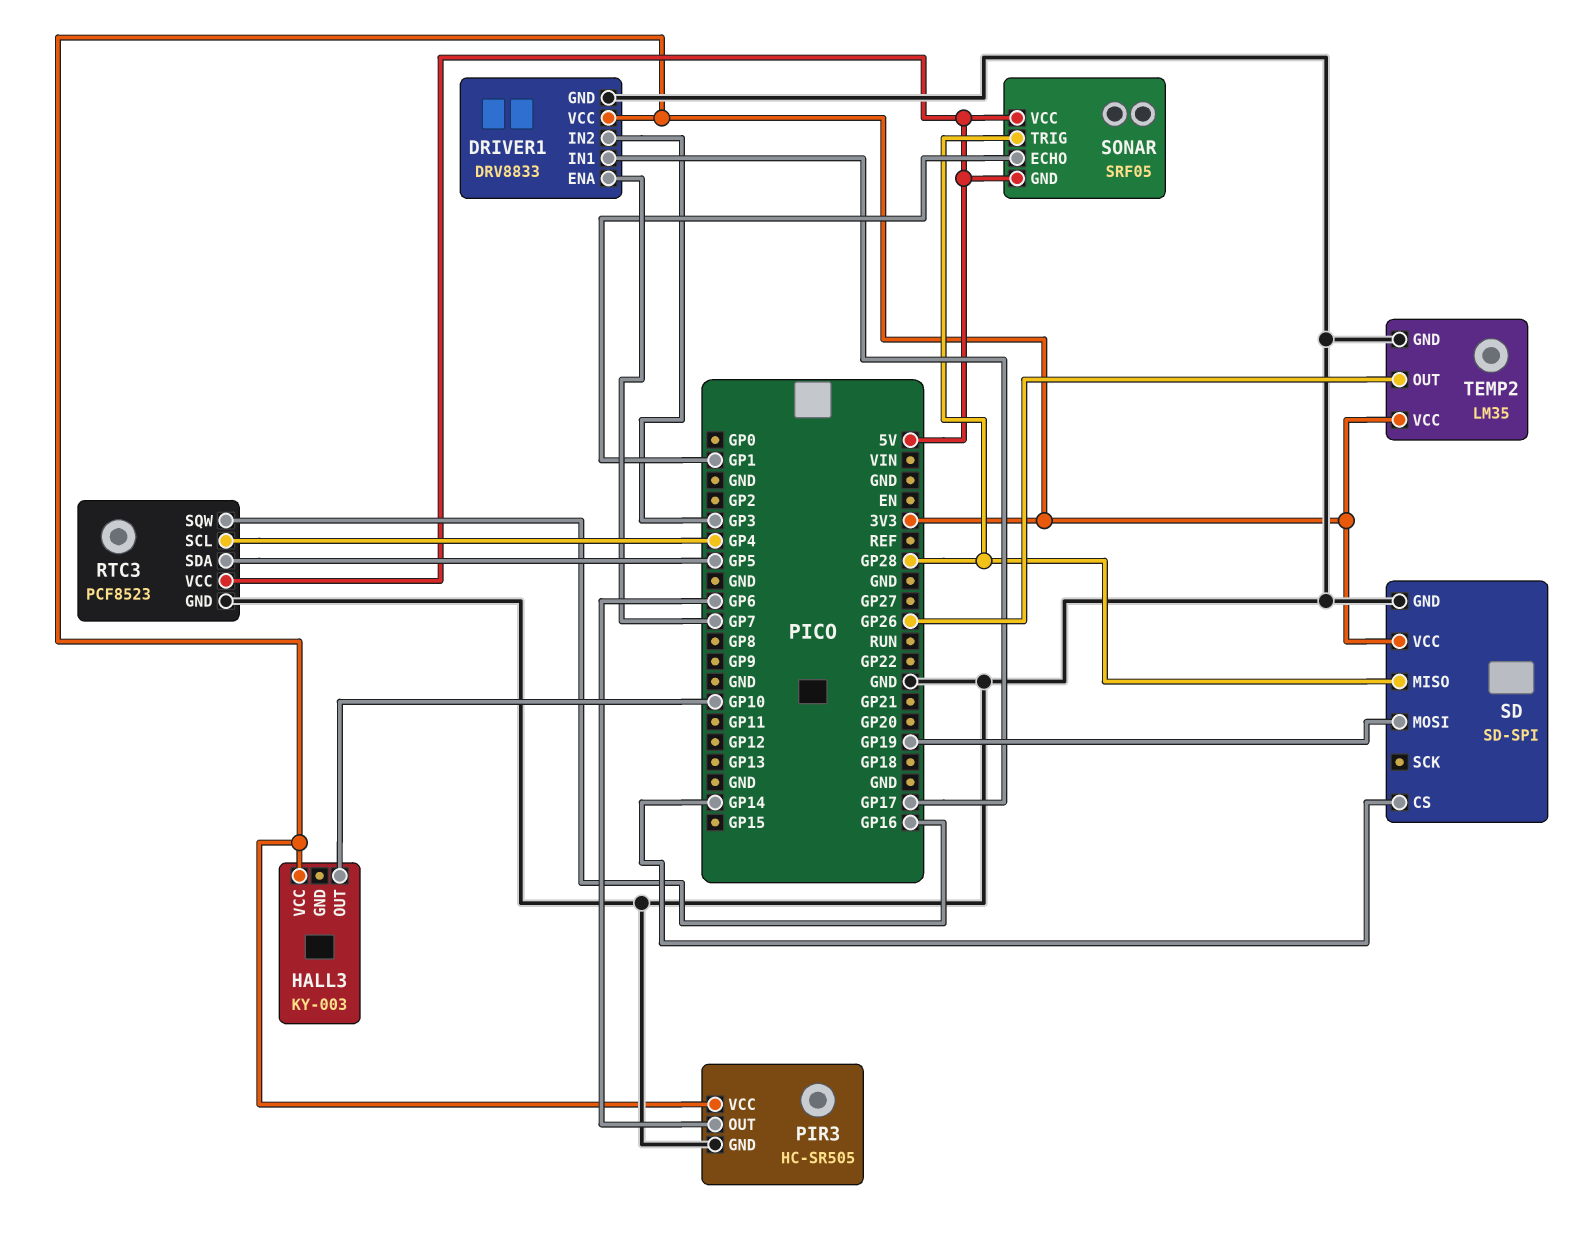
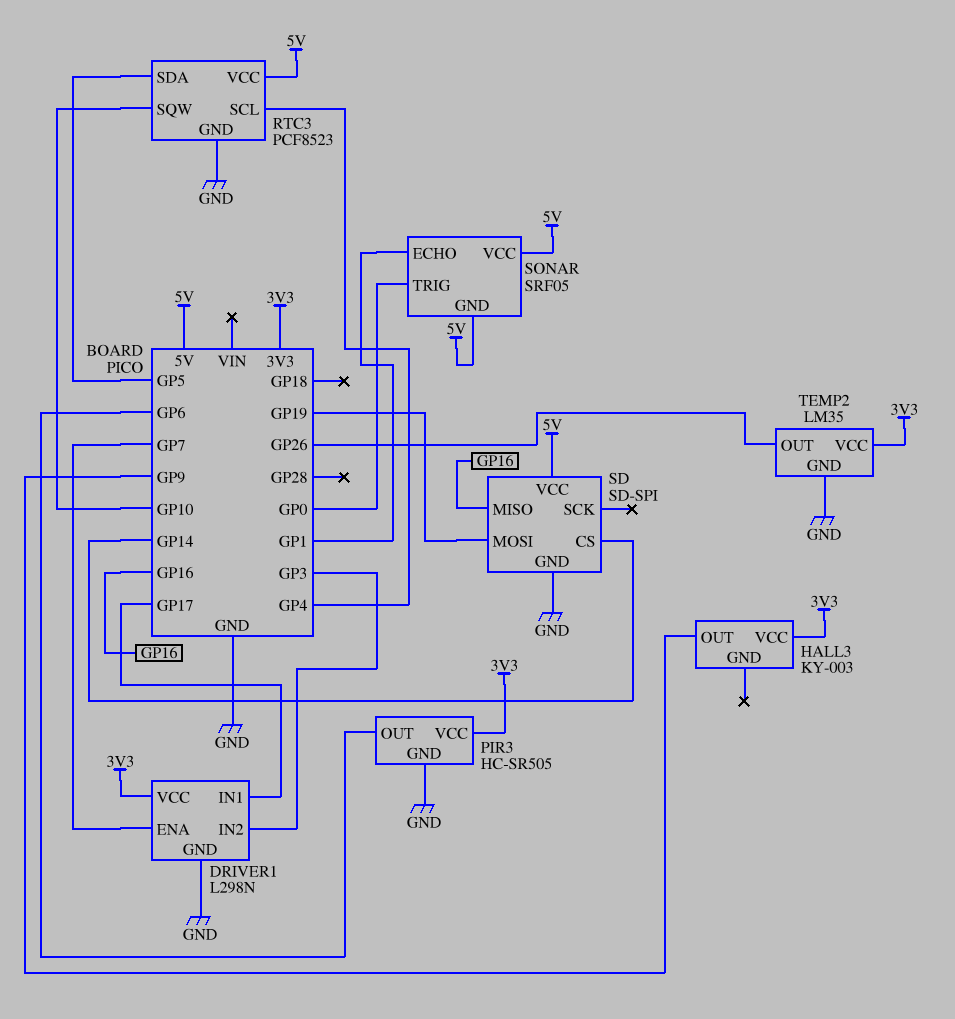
DRIVER1: DRV8833 -> L298N
HALL3 pin OUT: GP10 -> GP9
RTC3 pin SQW: GP16 -> GP10
SD pin MISO: GP28 -> GP16
SD pin VCC: 3V3 -> 5V
SONAR pin TRIG: GP28 -> GP0

